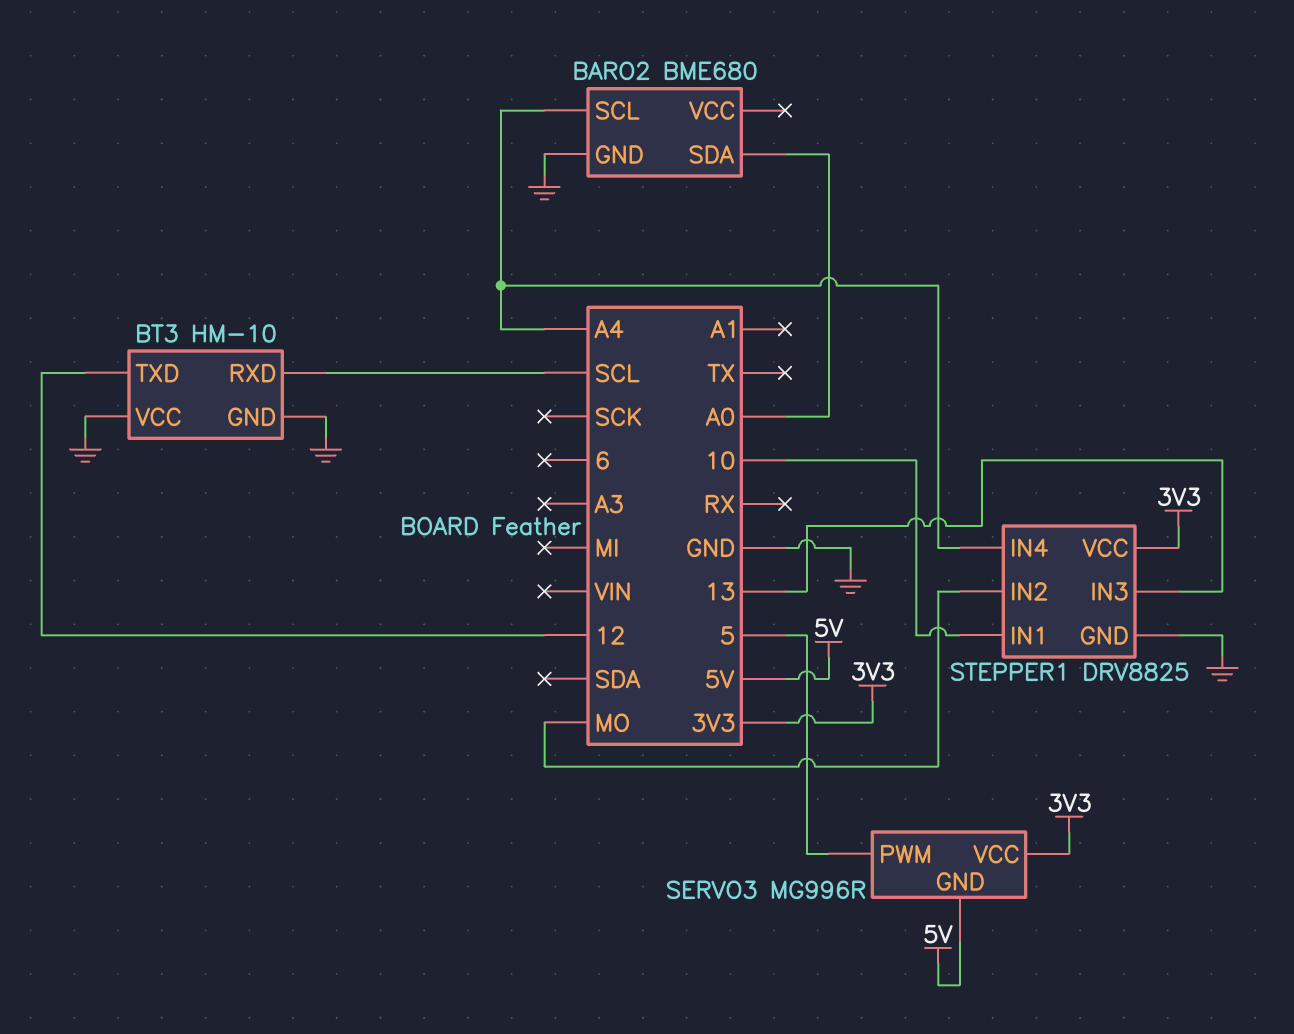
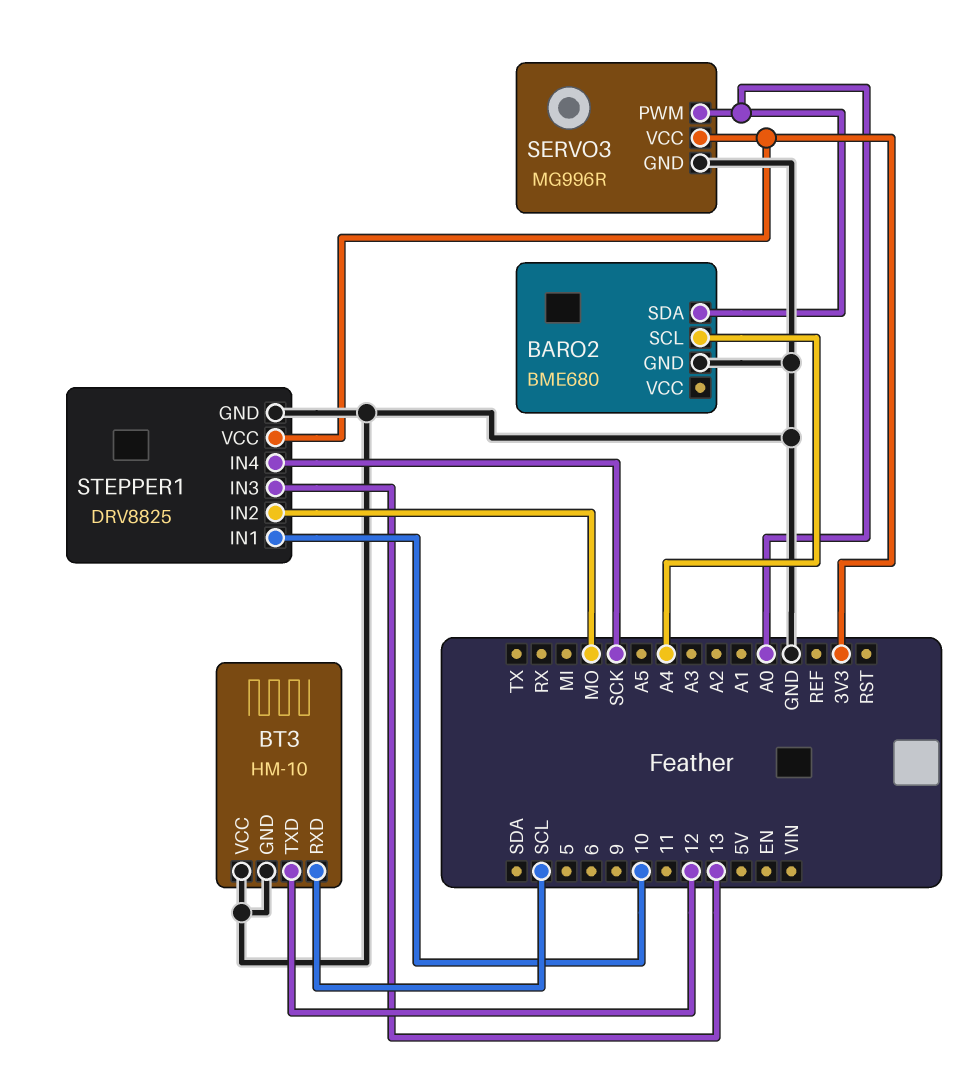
SERVO3 pin GND: 5V -> GND
SERVO3 pin PWM: 5 -> A0
STEPPER1 pin IN4: A4 -> SCK

